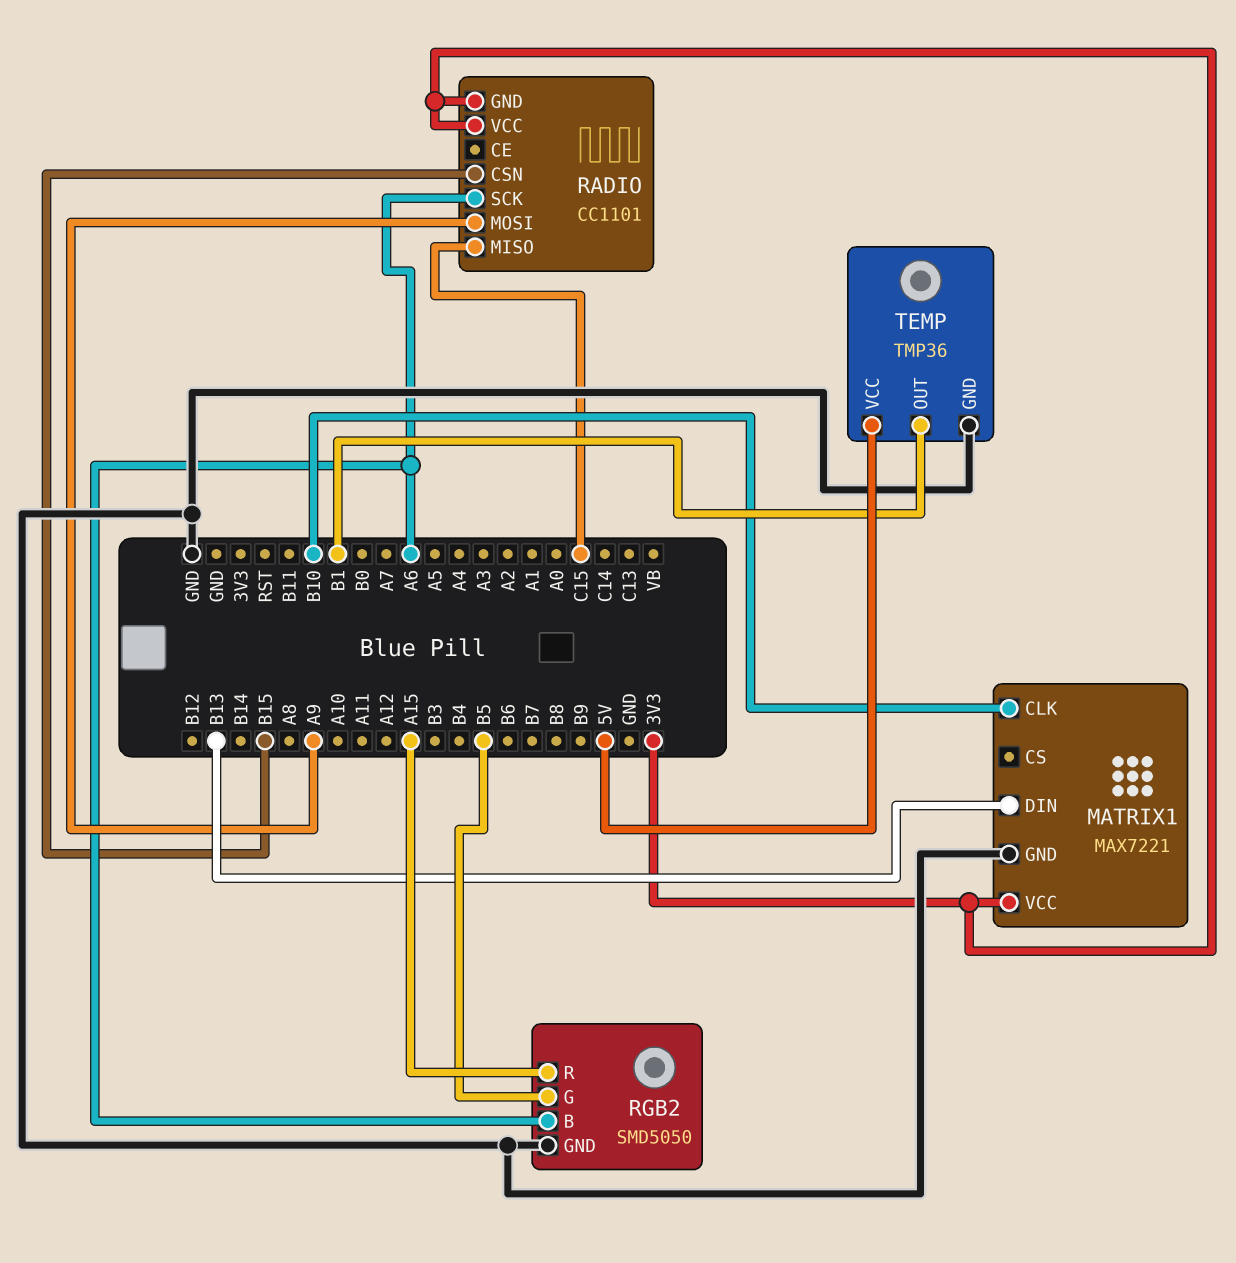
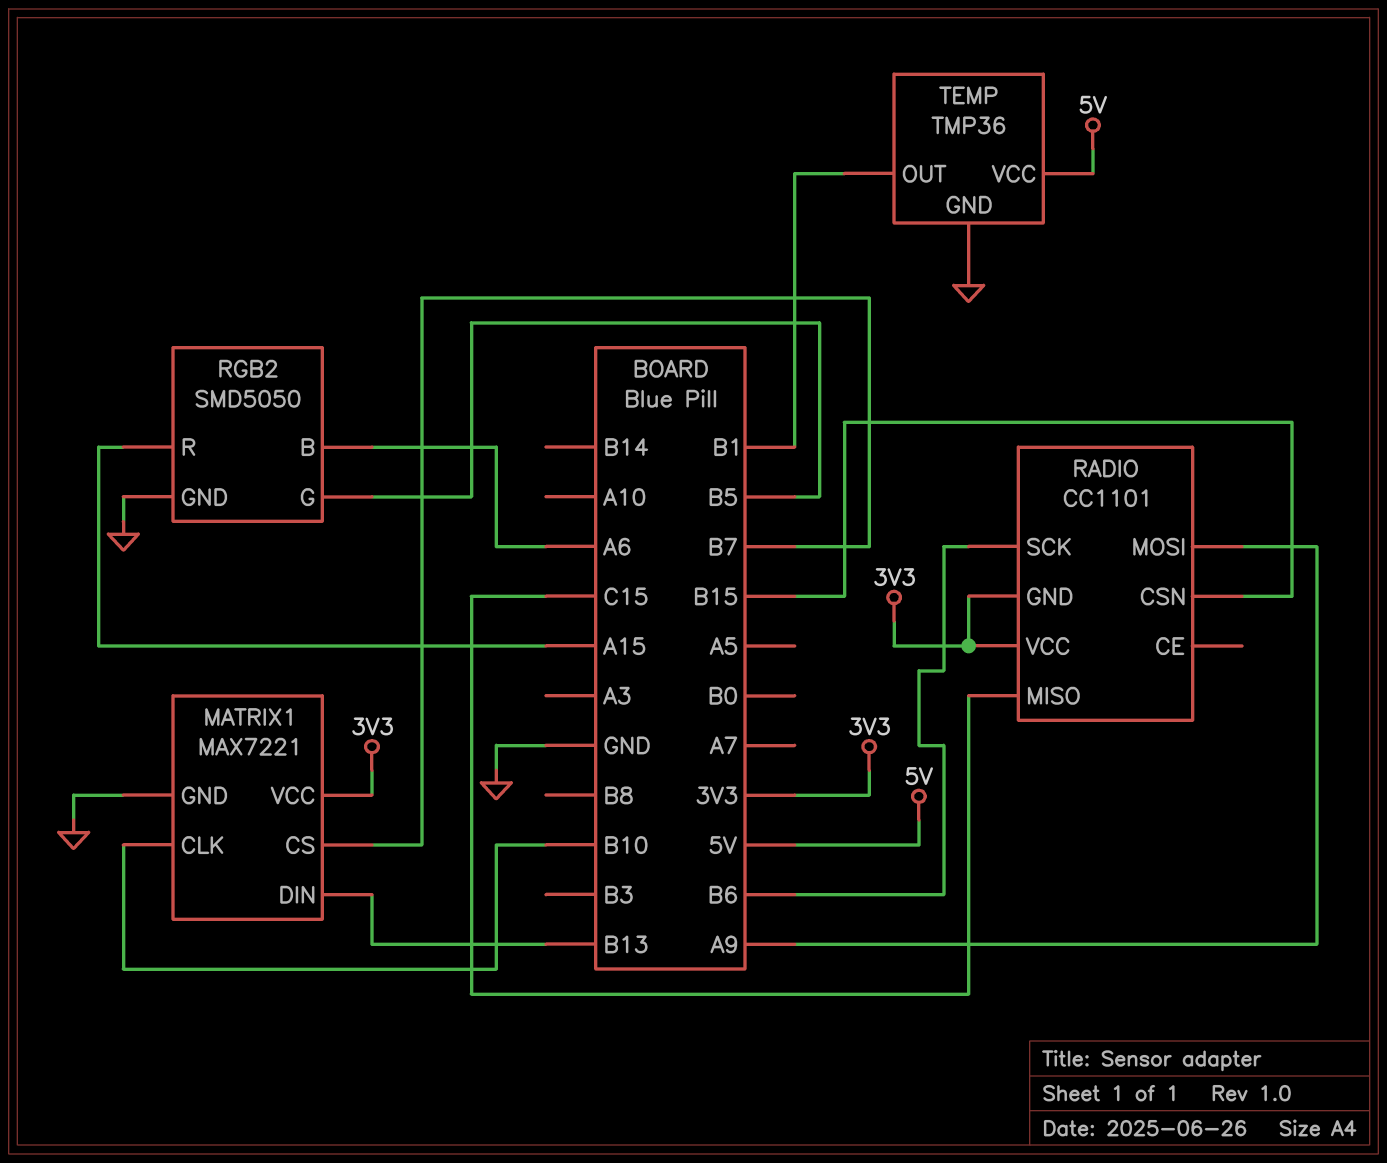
MATRIX1 pin CS: none -> B7
RADIO pin SCK: A6 -> B6

